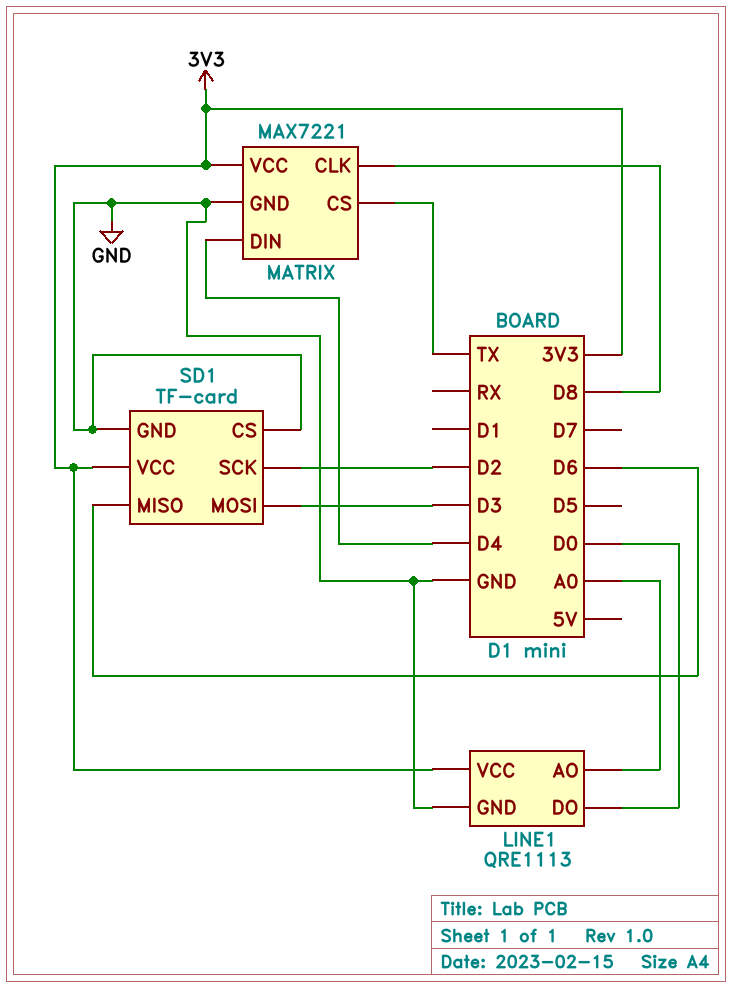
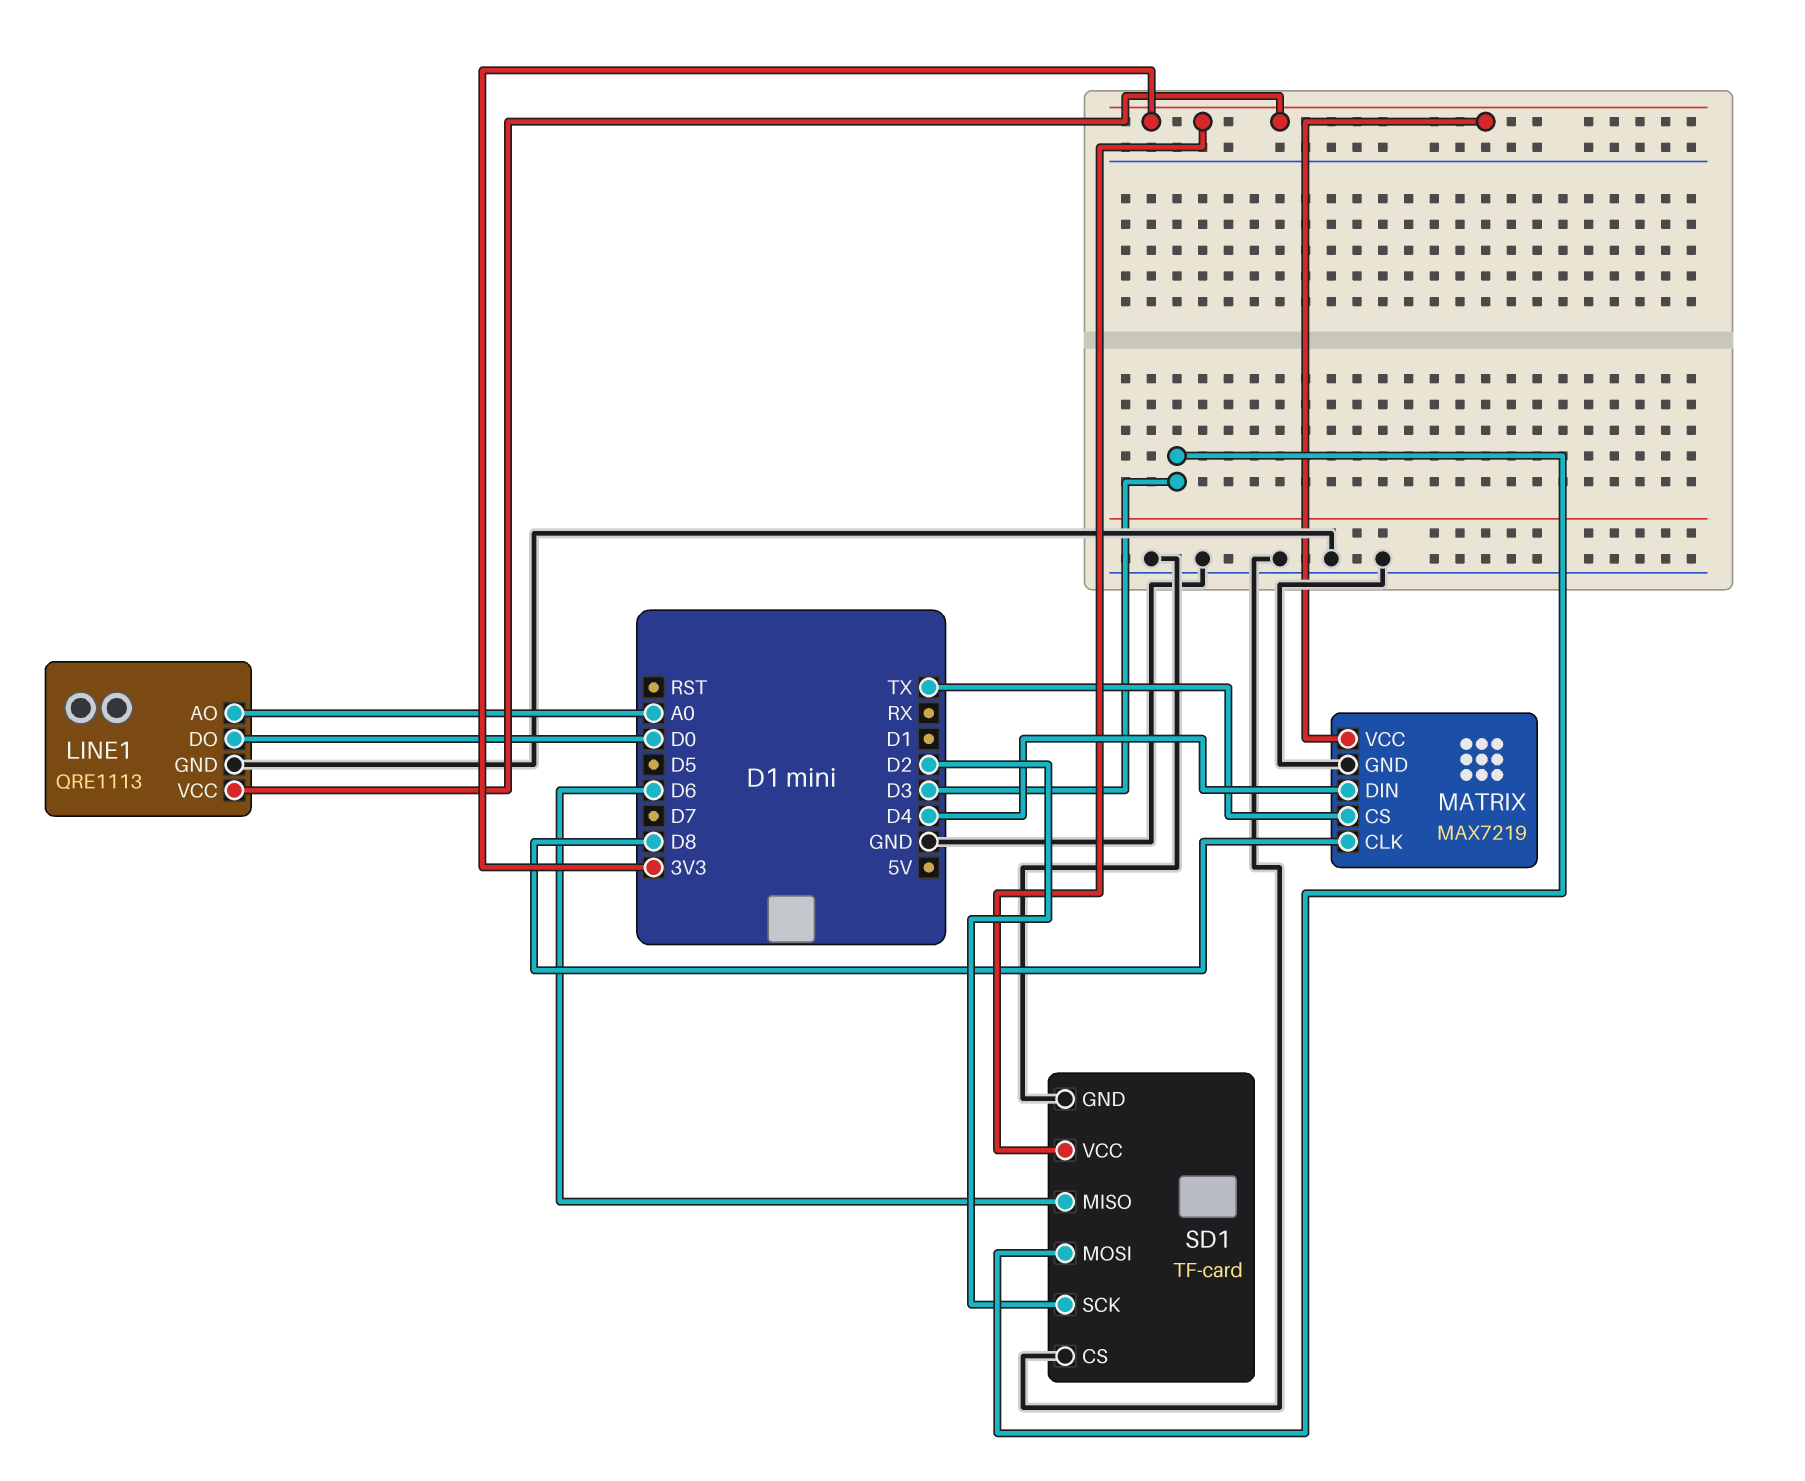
MATRIX: MAX7221 -> MAX7219

